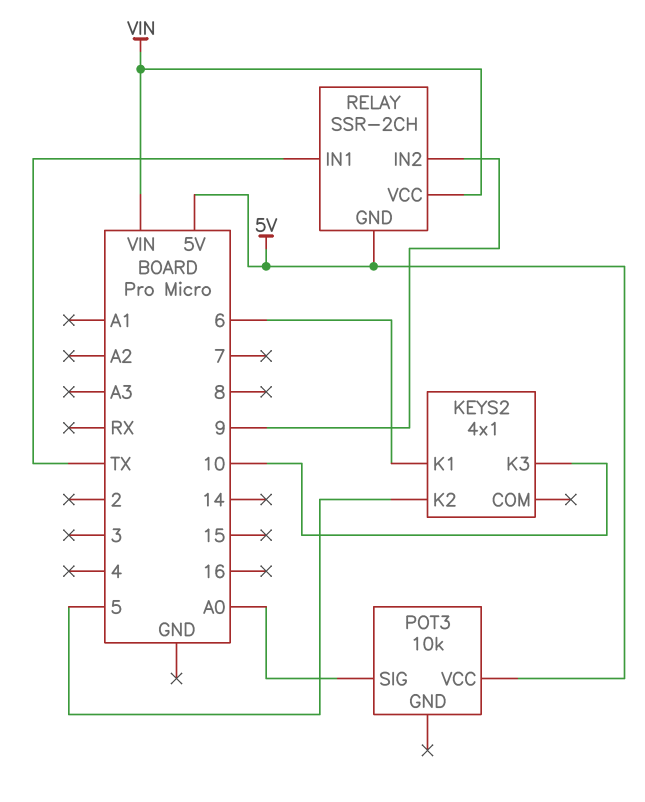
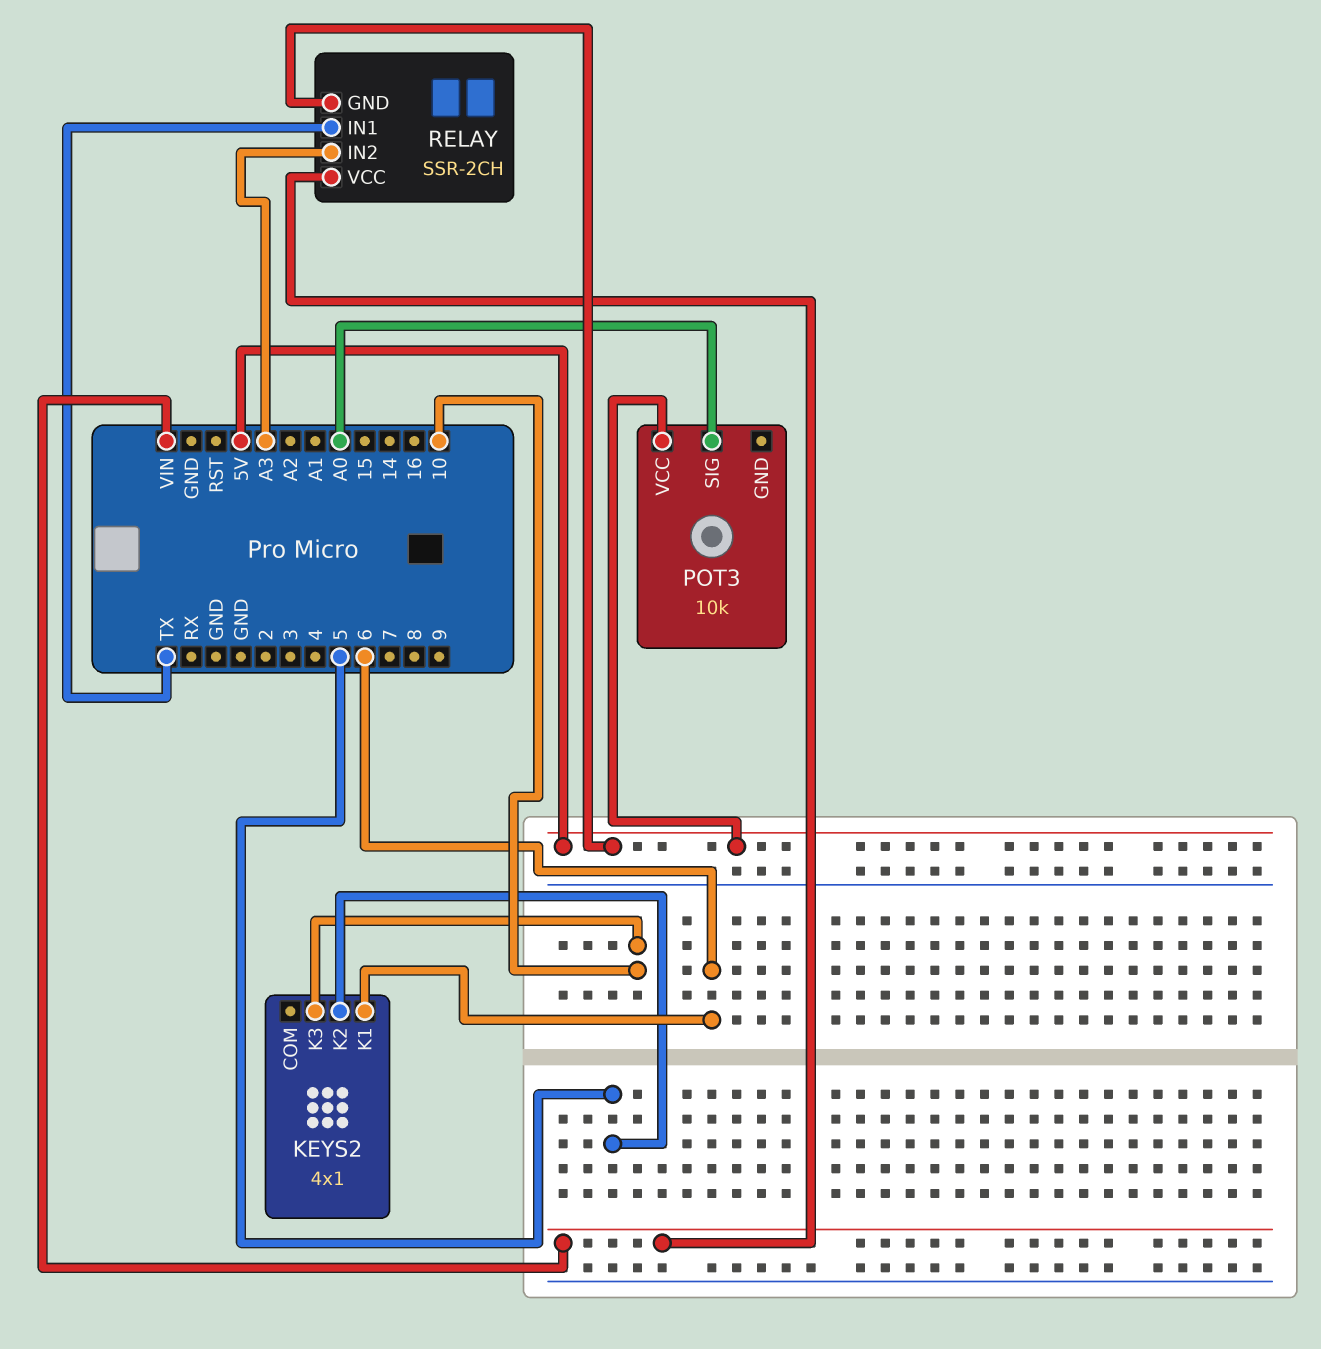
RELAY pin IN2: 9 -> A3

